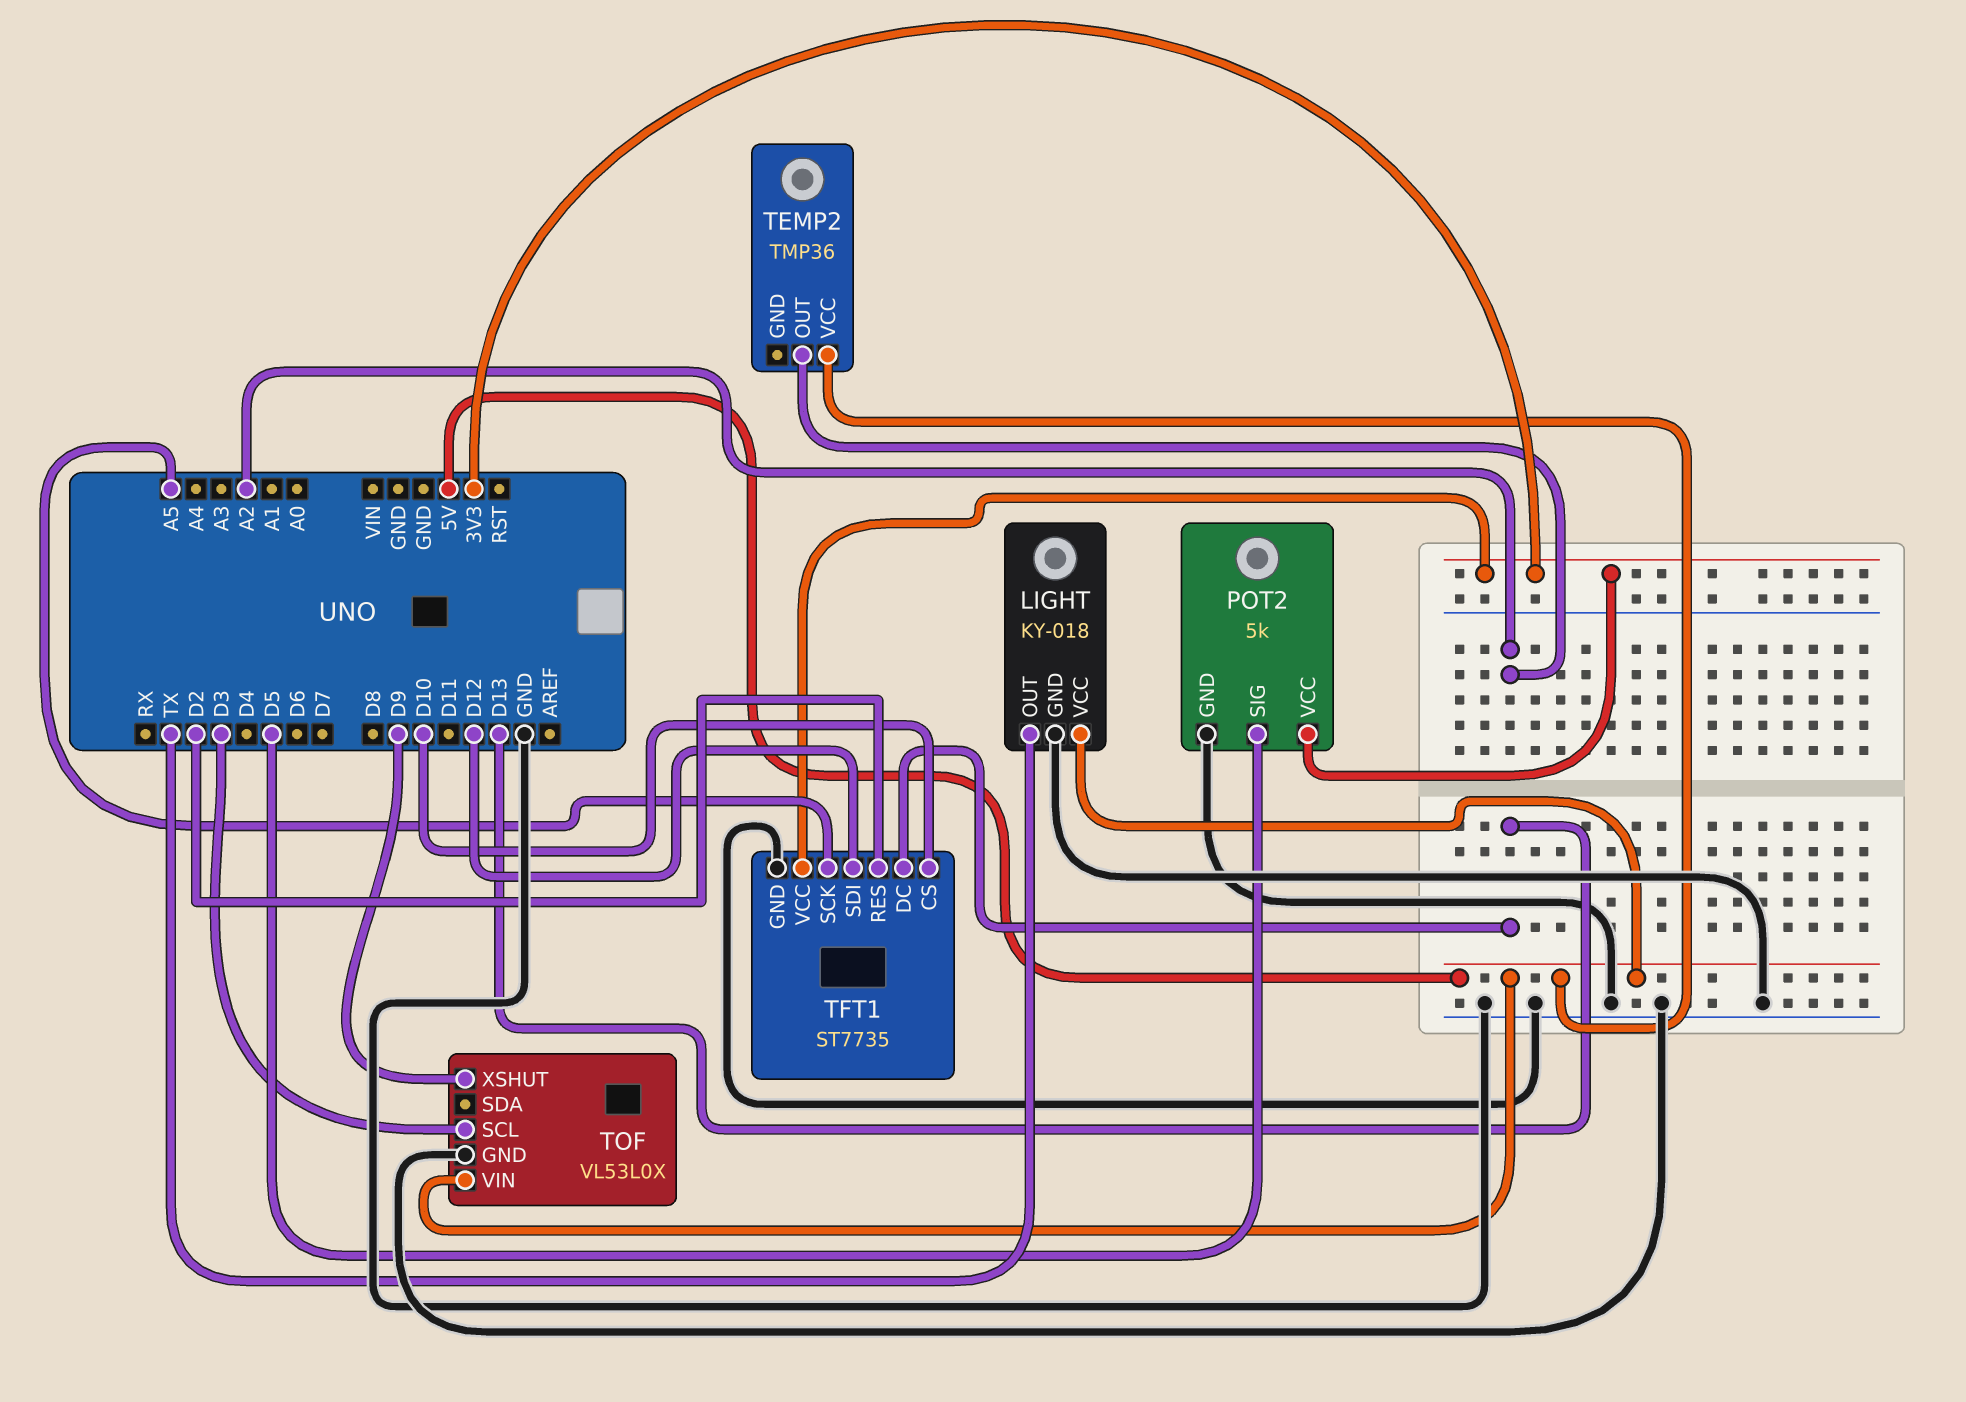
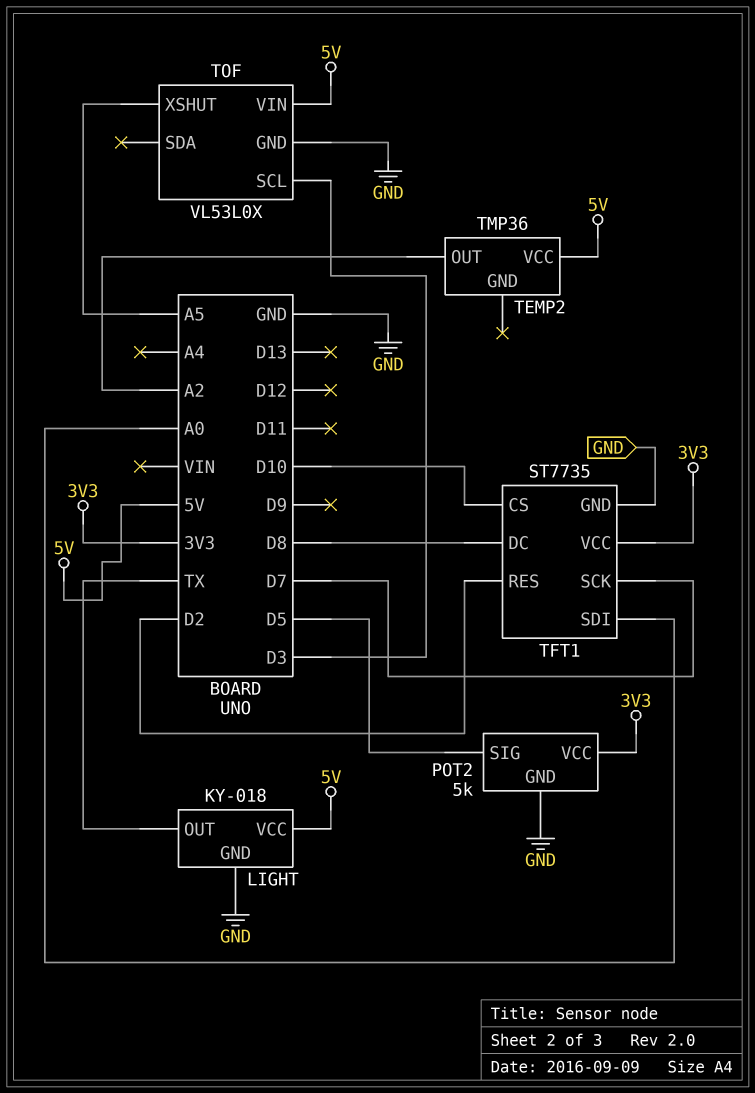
TFT1 pin DC: D13 -> D8
TFT1 pin SCK: A5 -> D7
TFT1 pin SDI: D12 -> A0
TOF pin XSHUT: D9 -> A5

